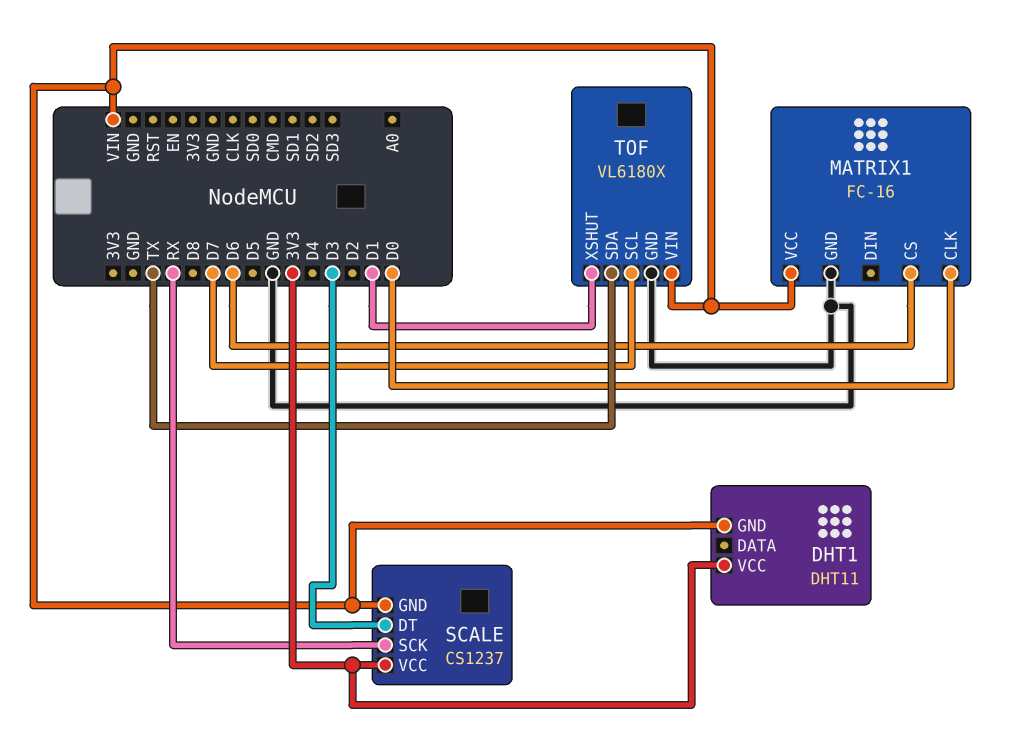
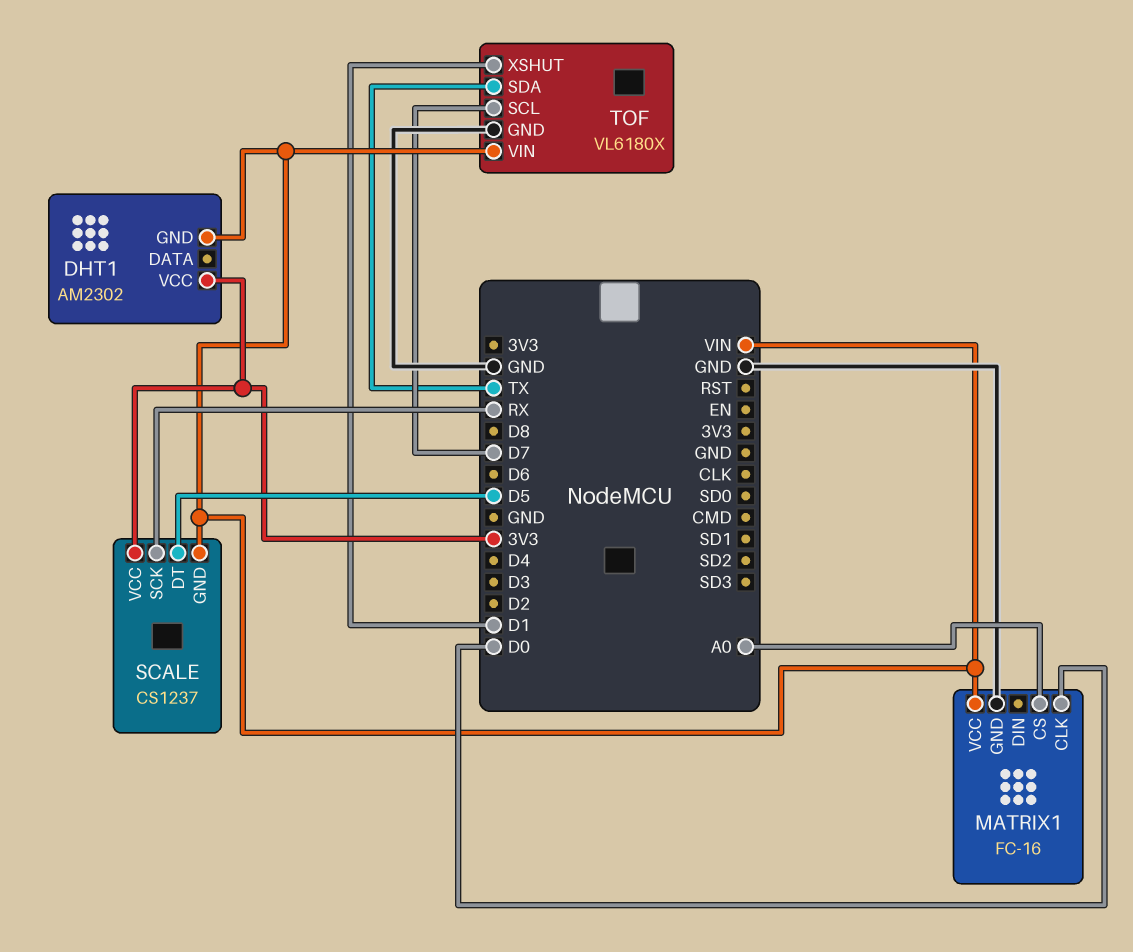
DHT1: DHT11 -> AM2302
MATRIX1 pin CS: D6 -> A0
SCALE pin DT: D3 -> D5

